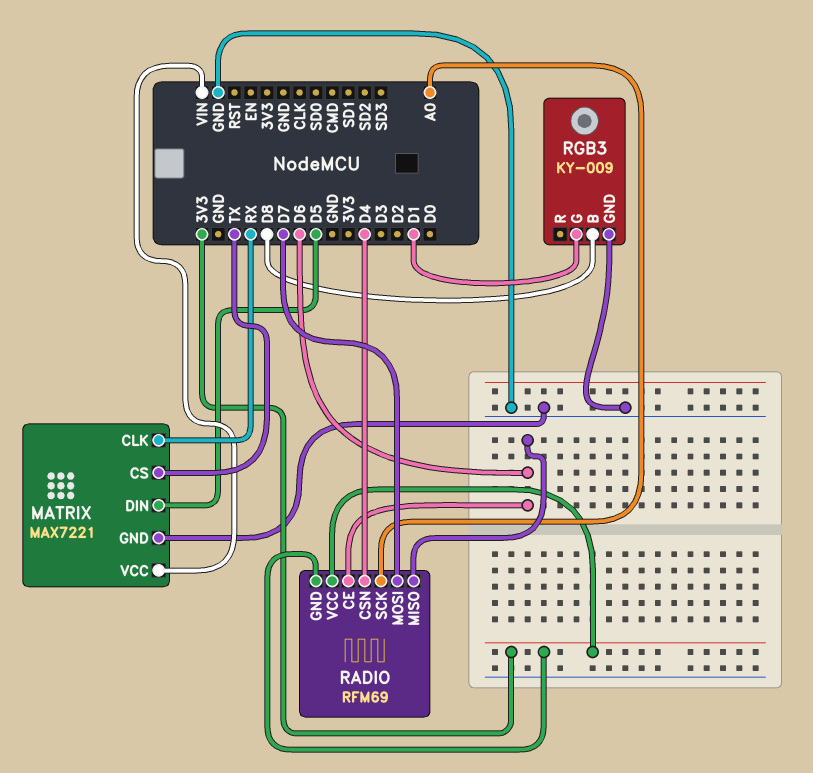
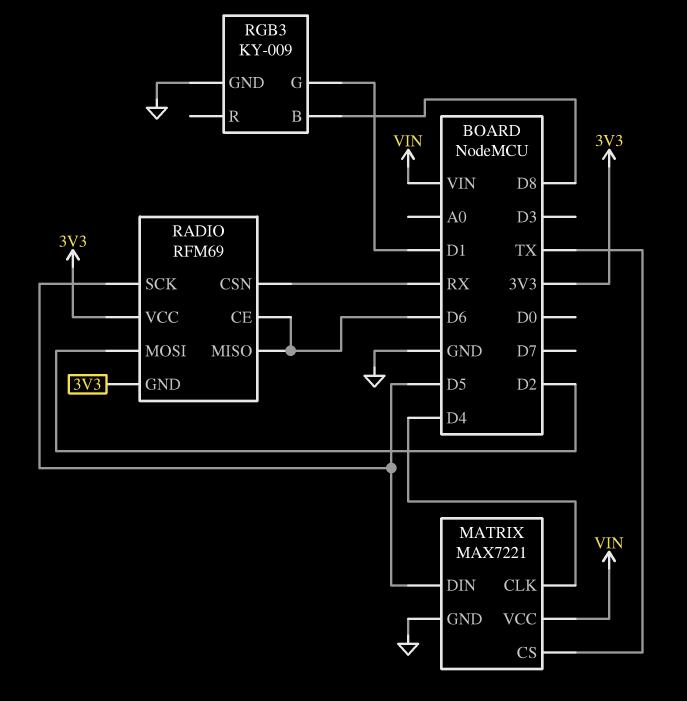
MATRIX pin CLK: RX -> D4
RADIO pin CSN: D4 -> RX
RADIO pin MOSI: D7 -> D2
RADIO pin SCK: A0 -> D5

